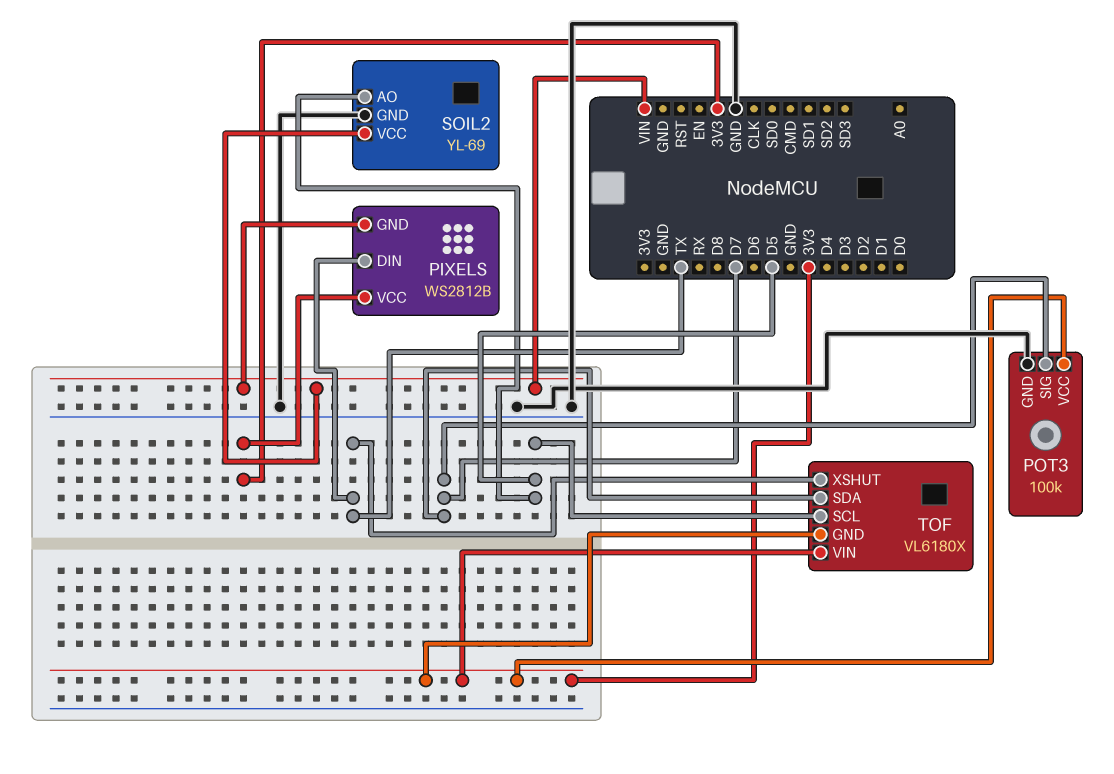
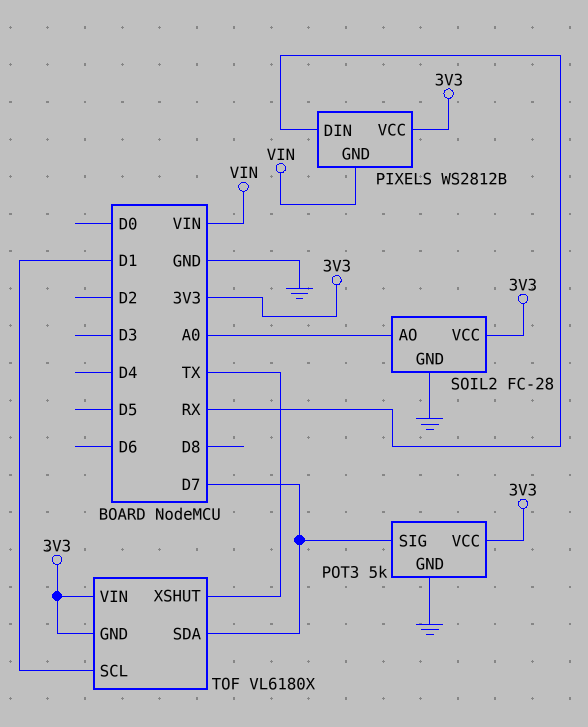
PIXELS pin DIN: TX -> RX
POT3: 100k -> 5k
SOIL2: YL-69 -> FC-28
SOIL2 pin AO: D5 -> A0
SOIL2 pin VCC: VIN -> 3V3
TOF pin SCL: D5 -> D1

